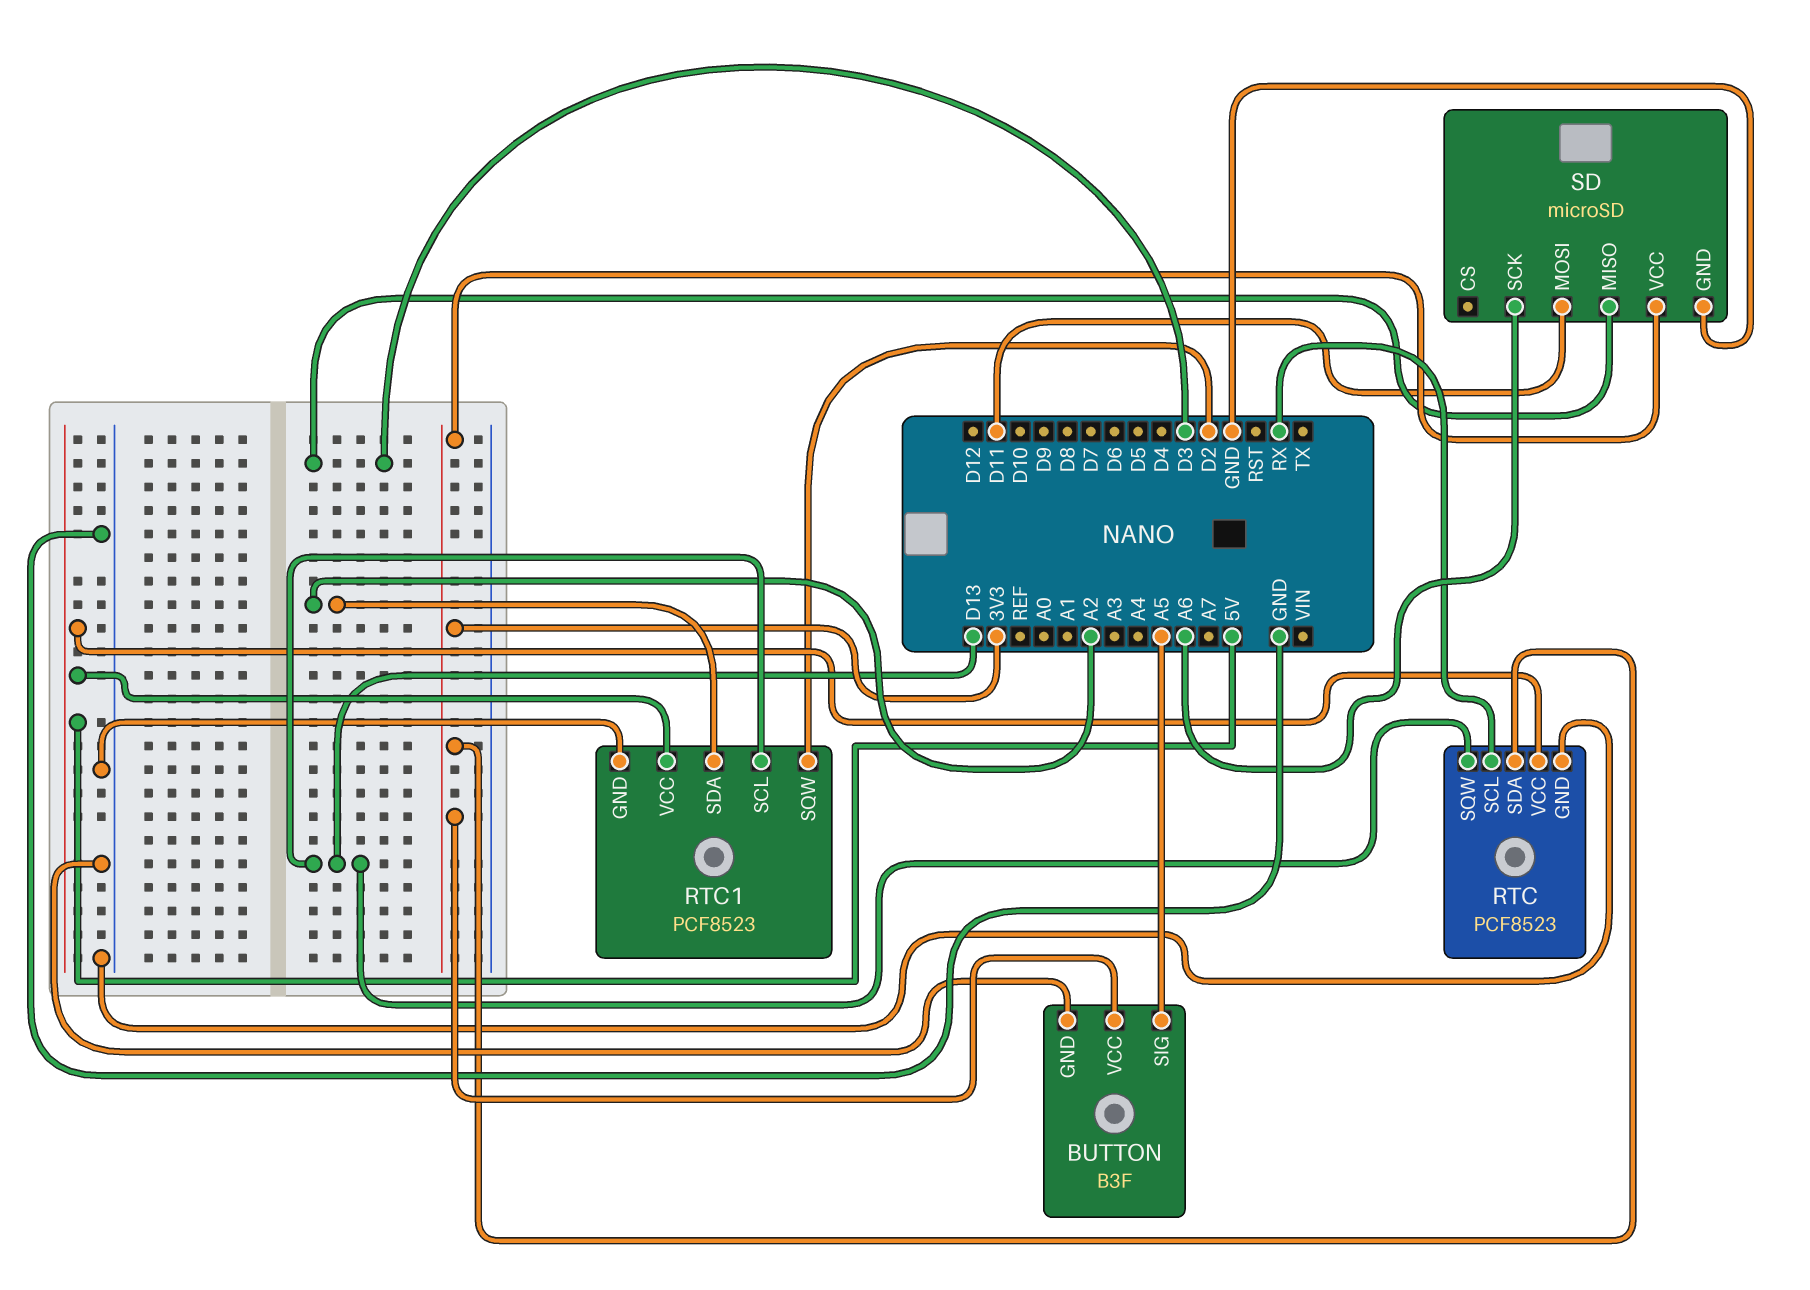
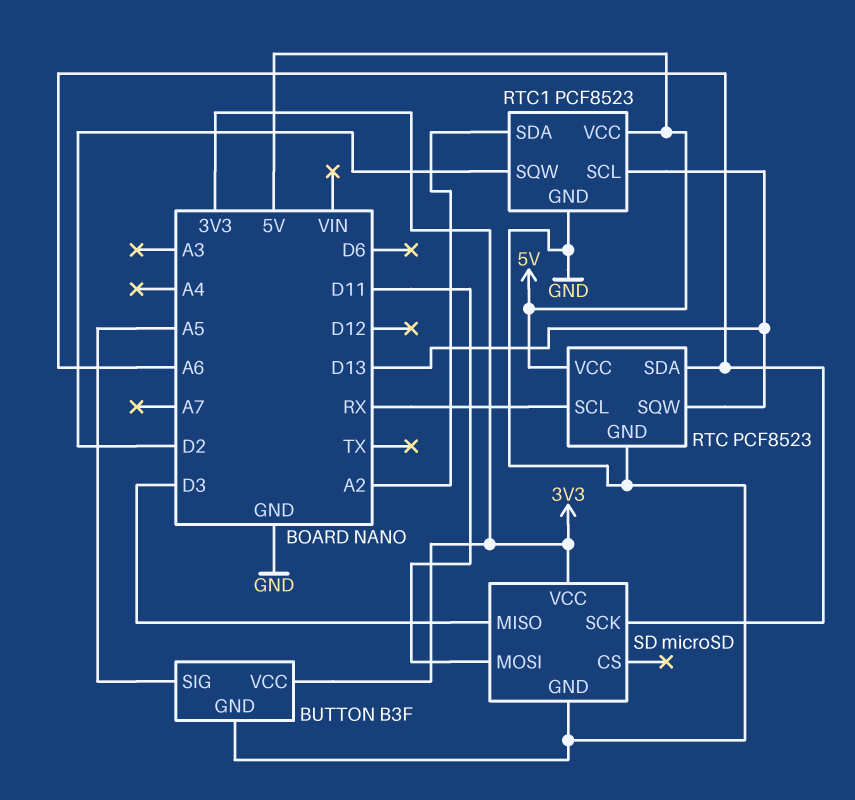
RTC pin SDA: 3V3 -> A6

